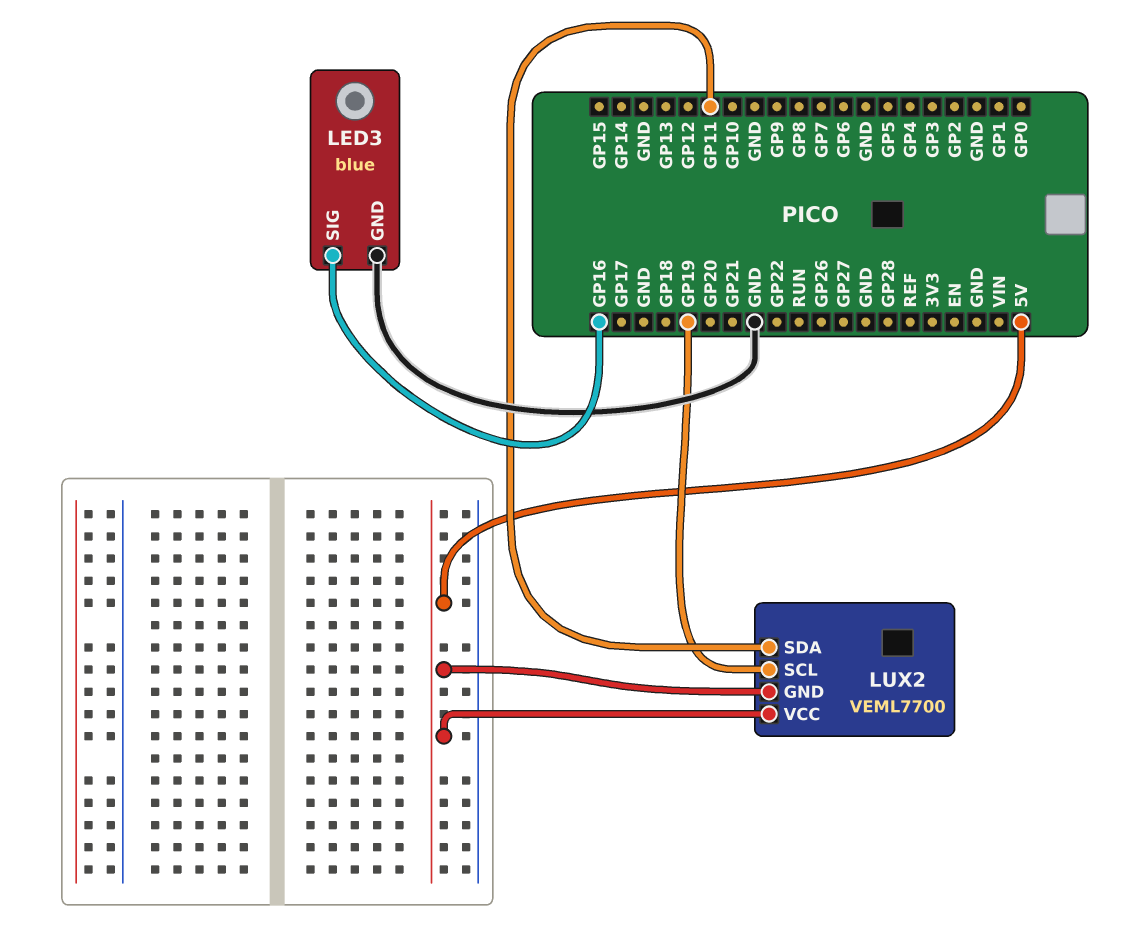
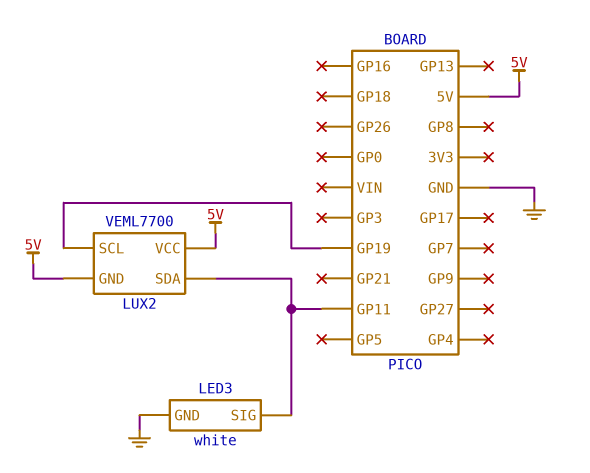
LED3: blue -> white
LED3 pin SIG: GP16 -> GP11

